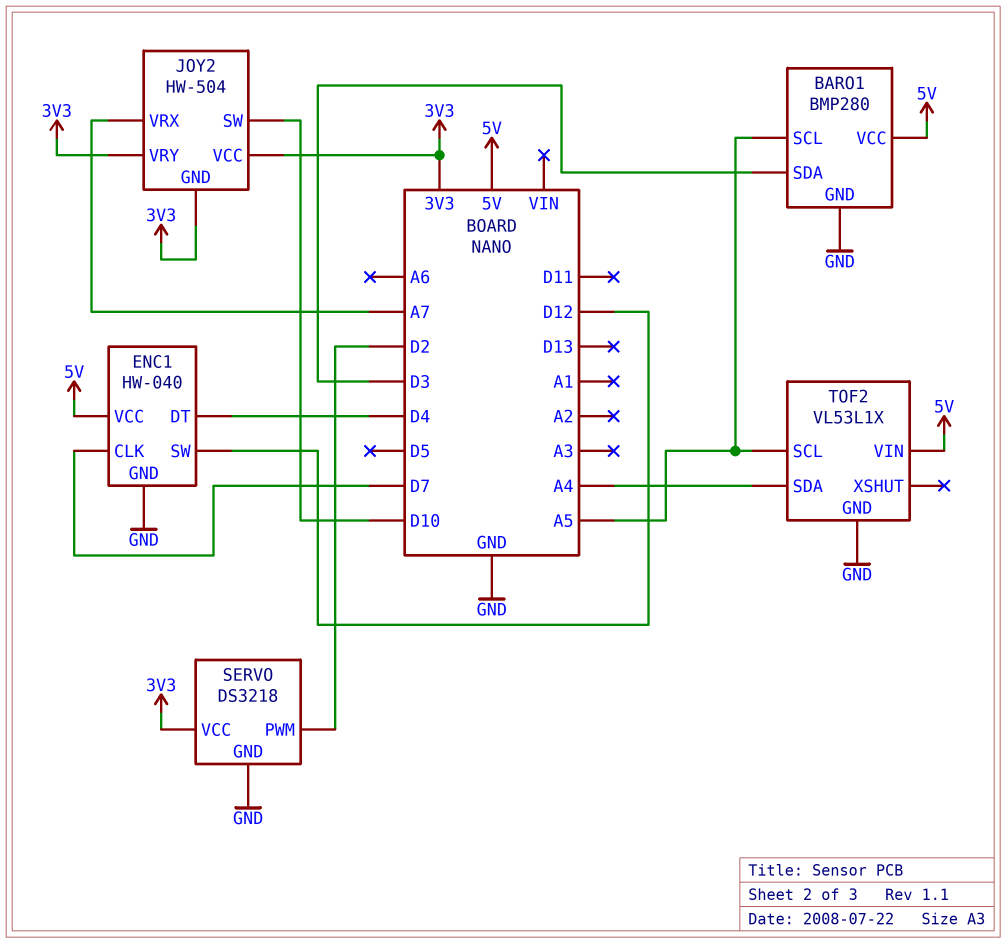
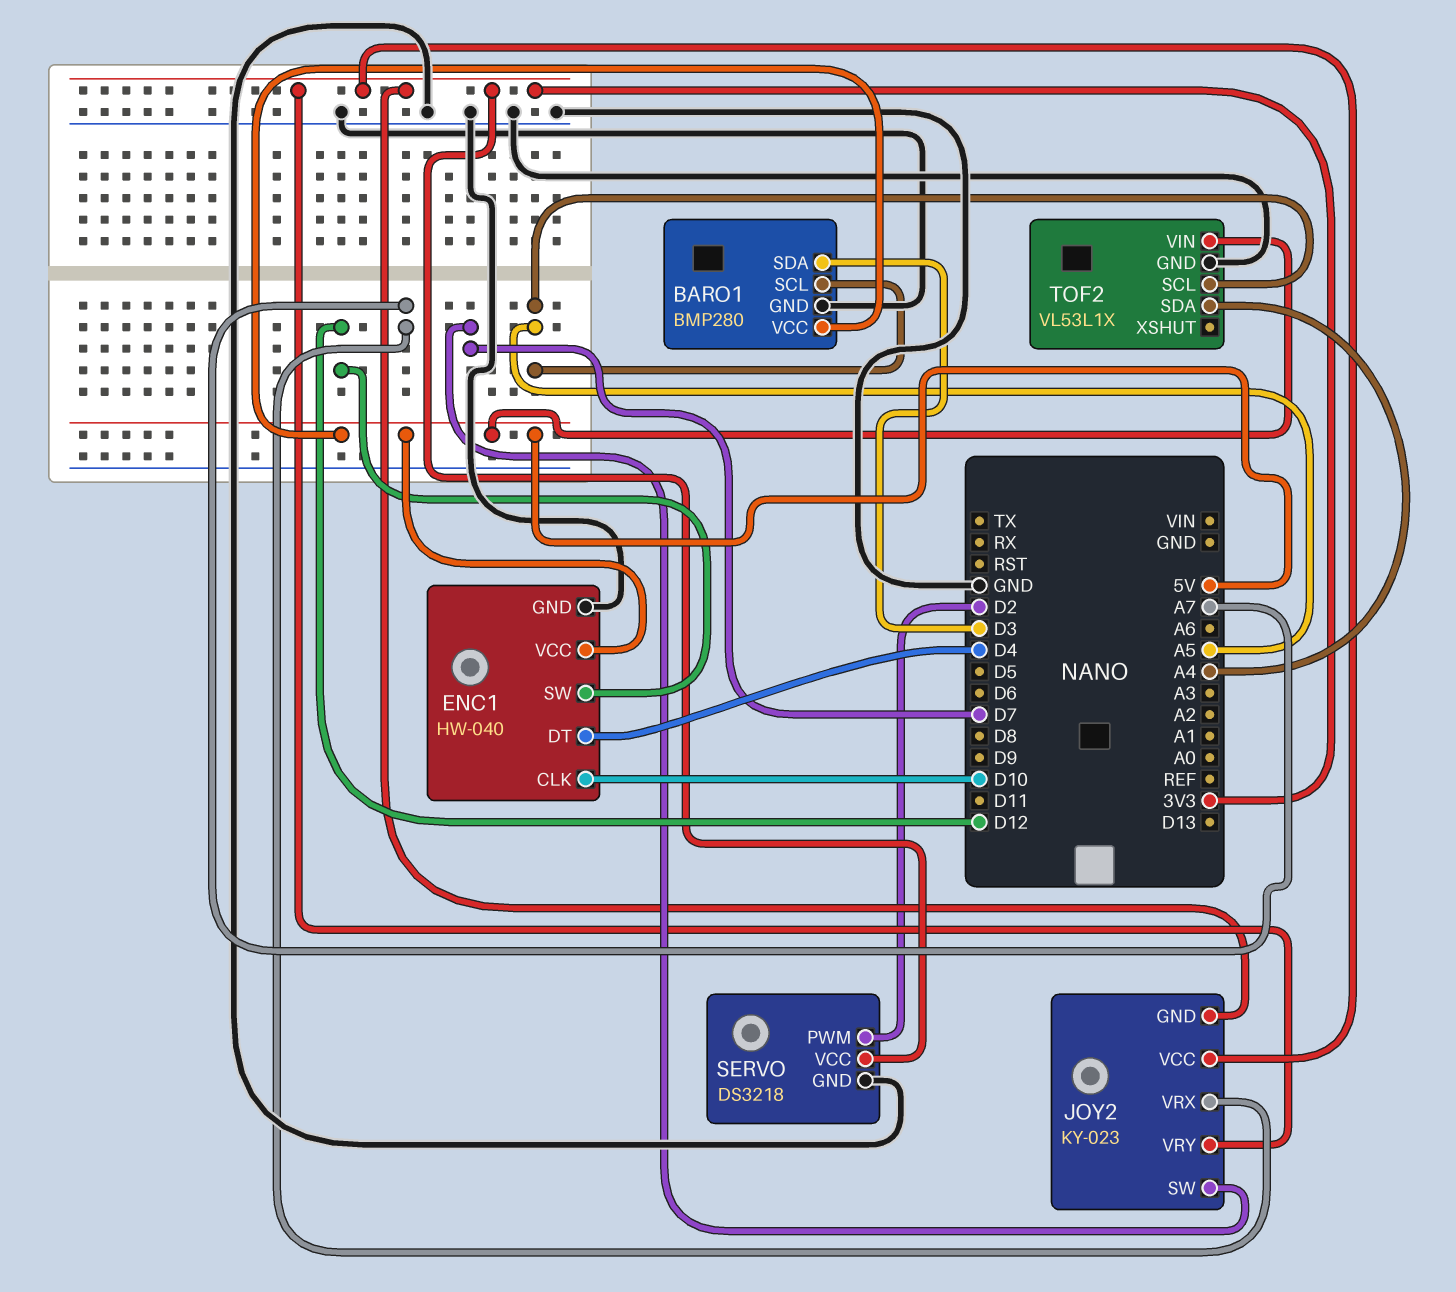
ENC1 pin CLK: D7 -> D10
JOY2: HW-504 -> KY-023
JOY2 pin SW: D10 -> D7

